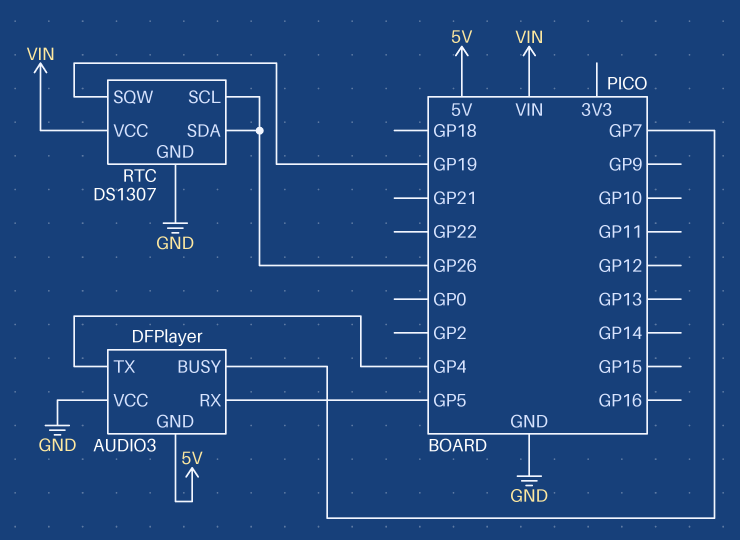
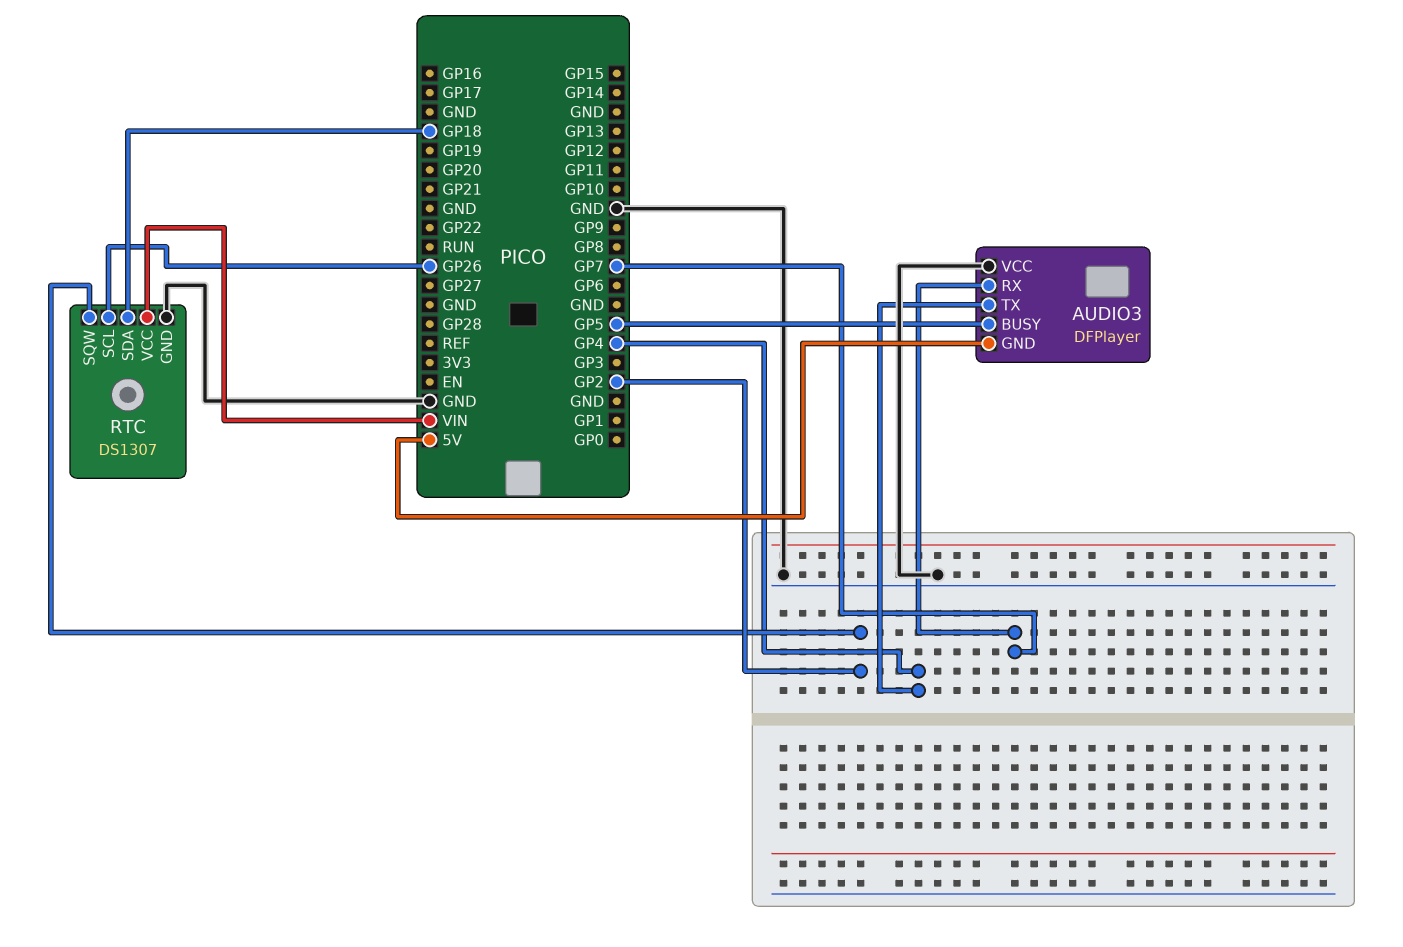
AUDIO3 pin BUSY: GP7 -> GP5
AUDIO3 pin RX: GP5 -> GP7
RTC pin SDA: GP26 -> GP18
RTC pin SQW: GP19 -> GP2

